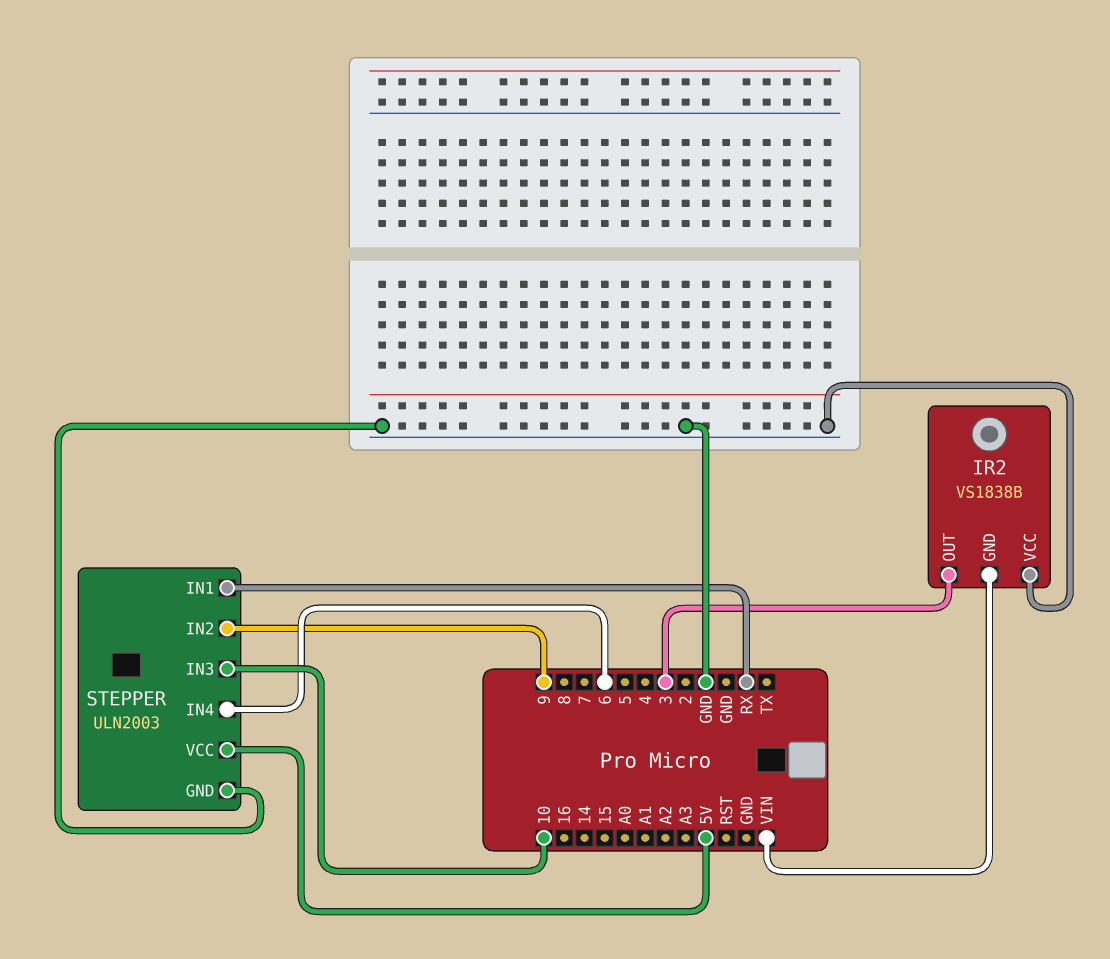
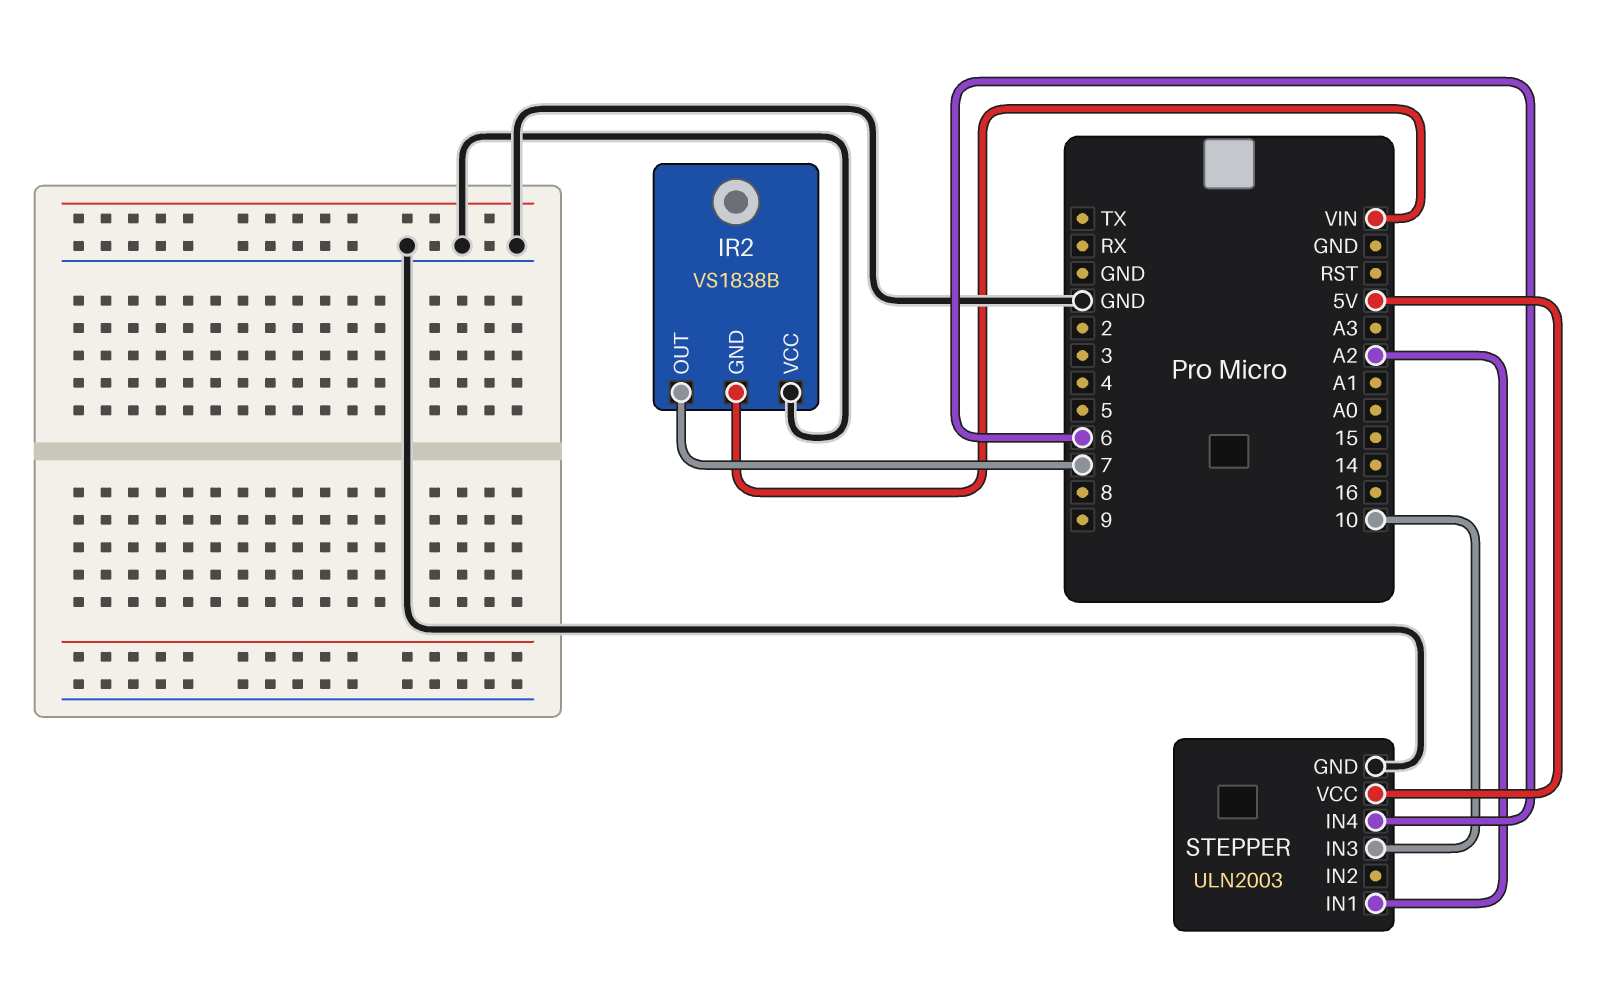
IR2 pin OUT: 3 -> 7
STEPPER pin IN1: RX -> A2
STEPPER pin IN2: 9 -> none

